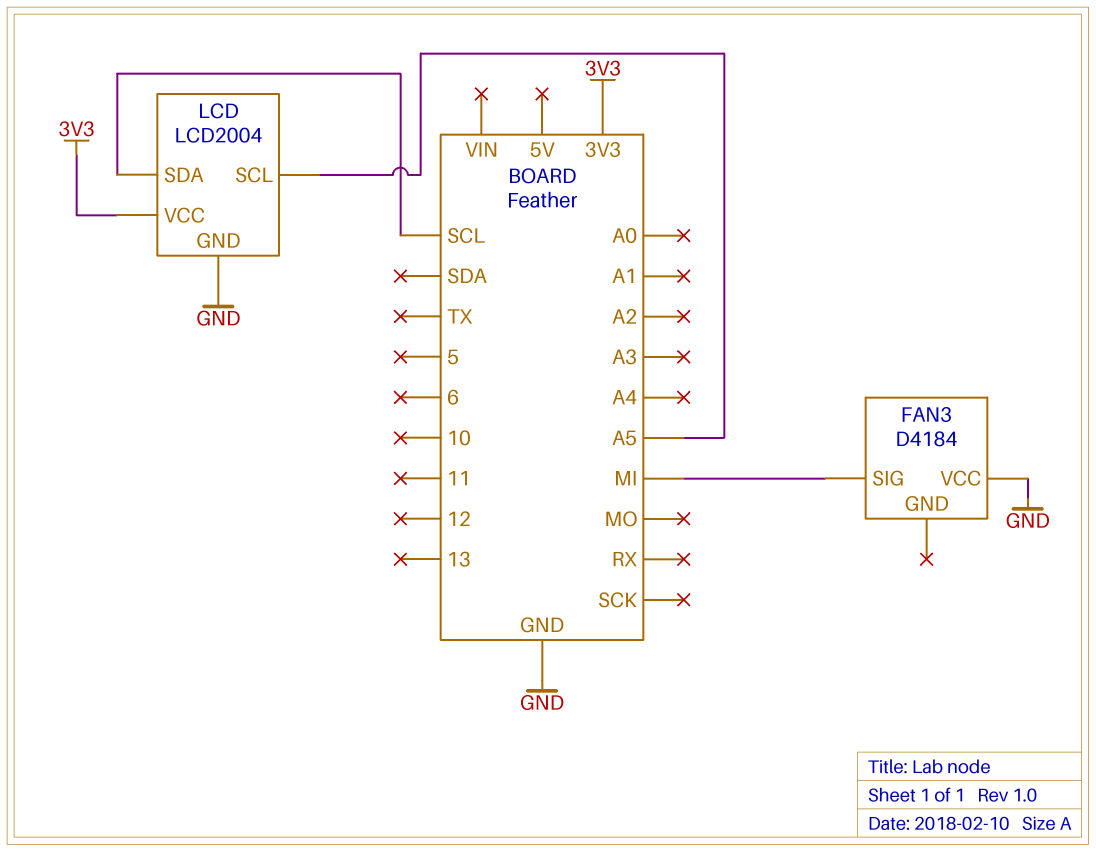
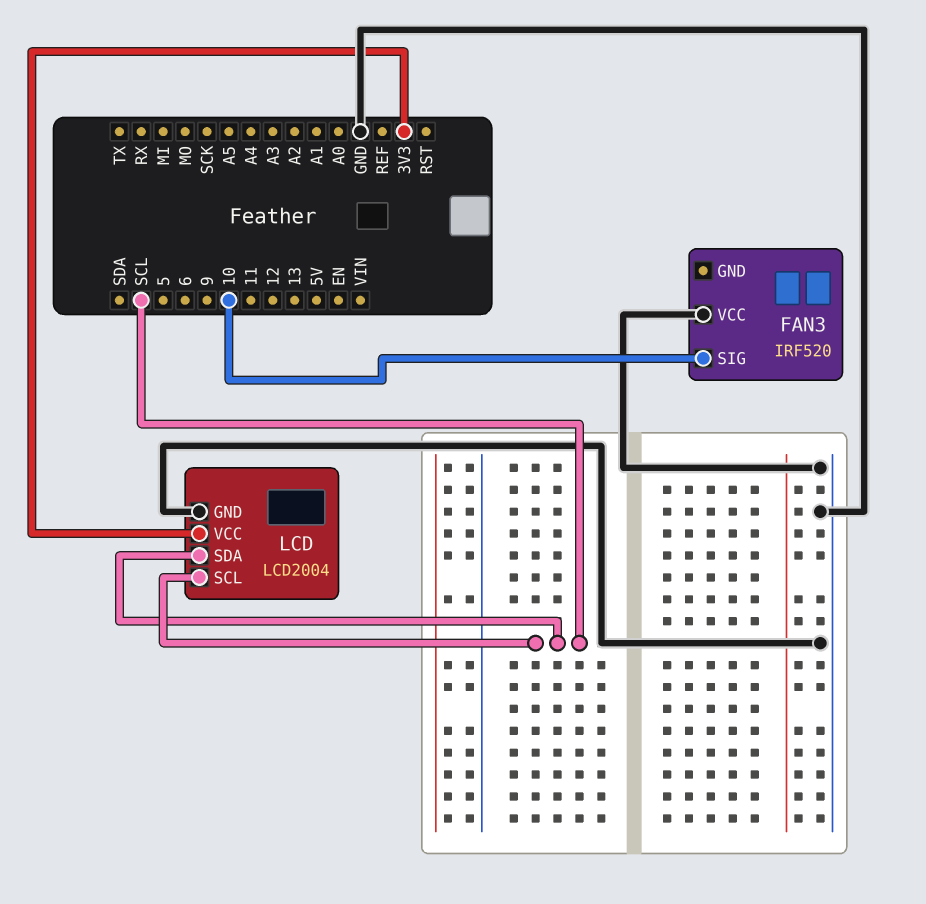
FAN3: D4184 -> IRF520
FAN3 pin SIG: MI -> 10
LCD pin SCL: A5 -> SCL

